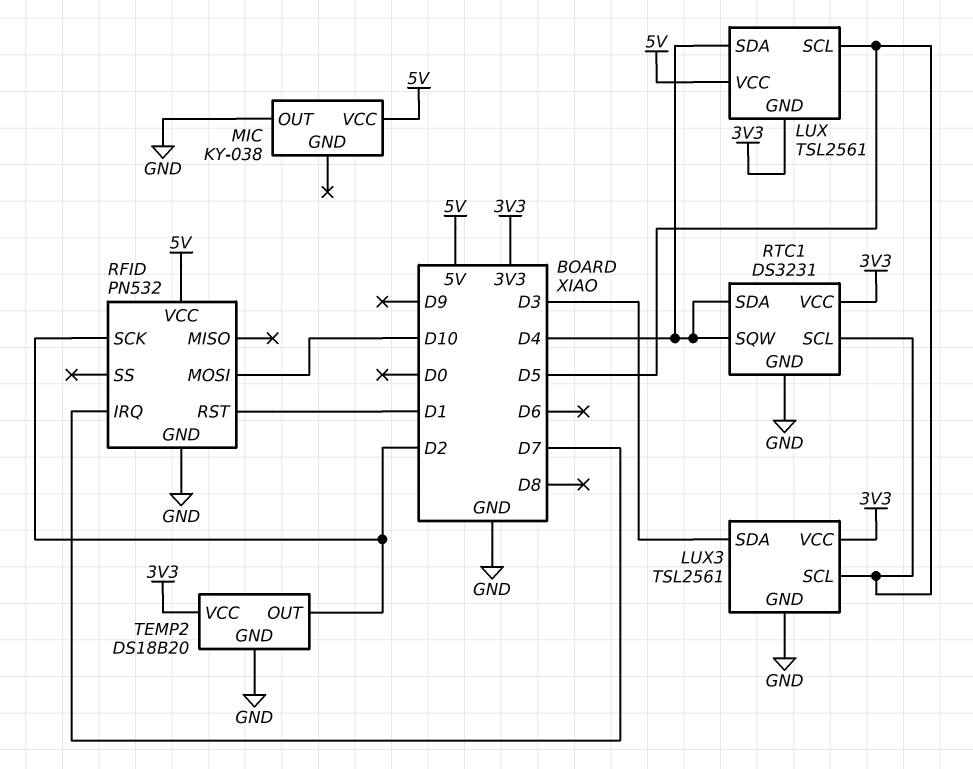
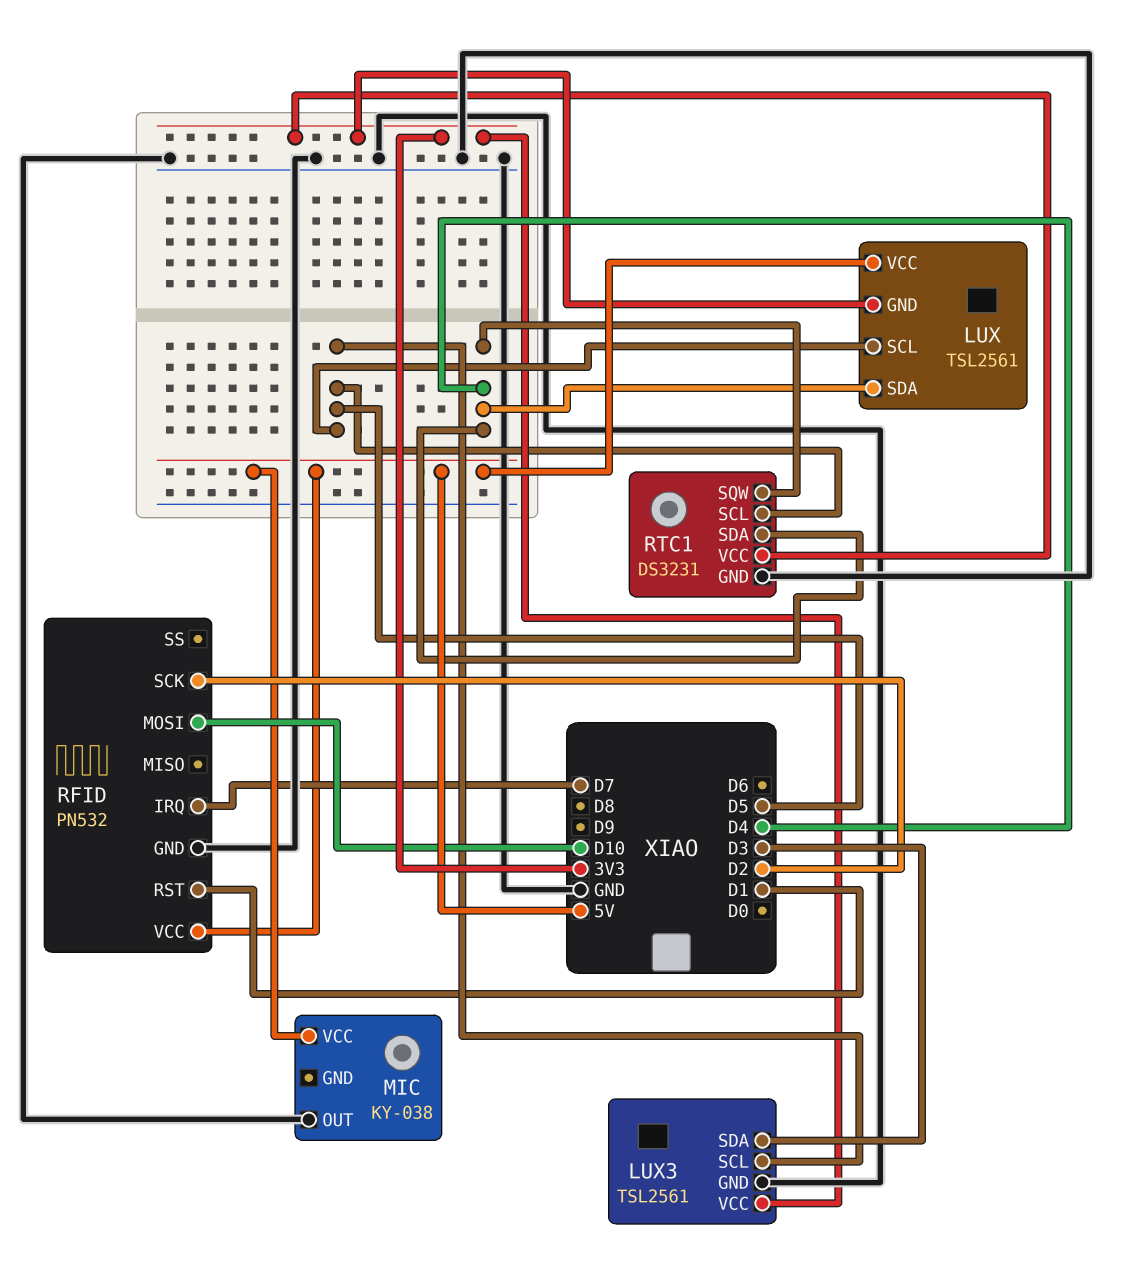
TEMP2: DS18B20 -> none
TEMP2 pin GND: GND -> none
TEMP2 pin OUT: D2 -> none
TEMP2 pin VCC: 3V3 -> none

